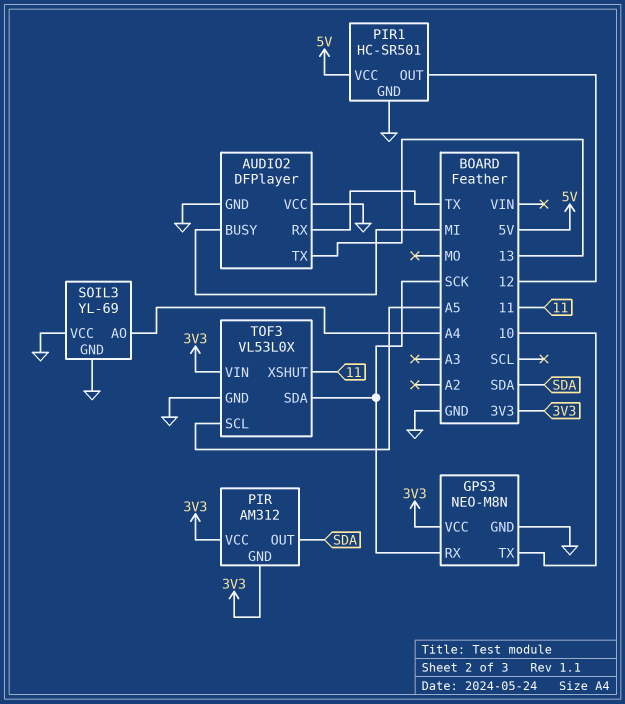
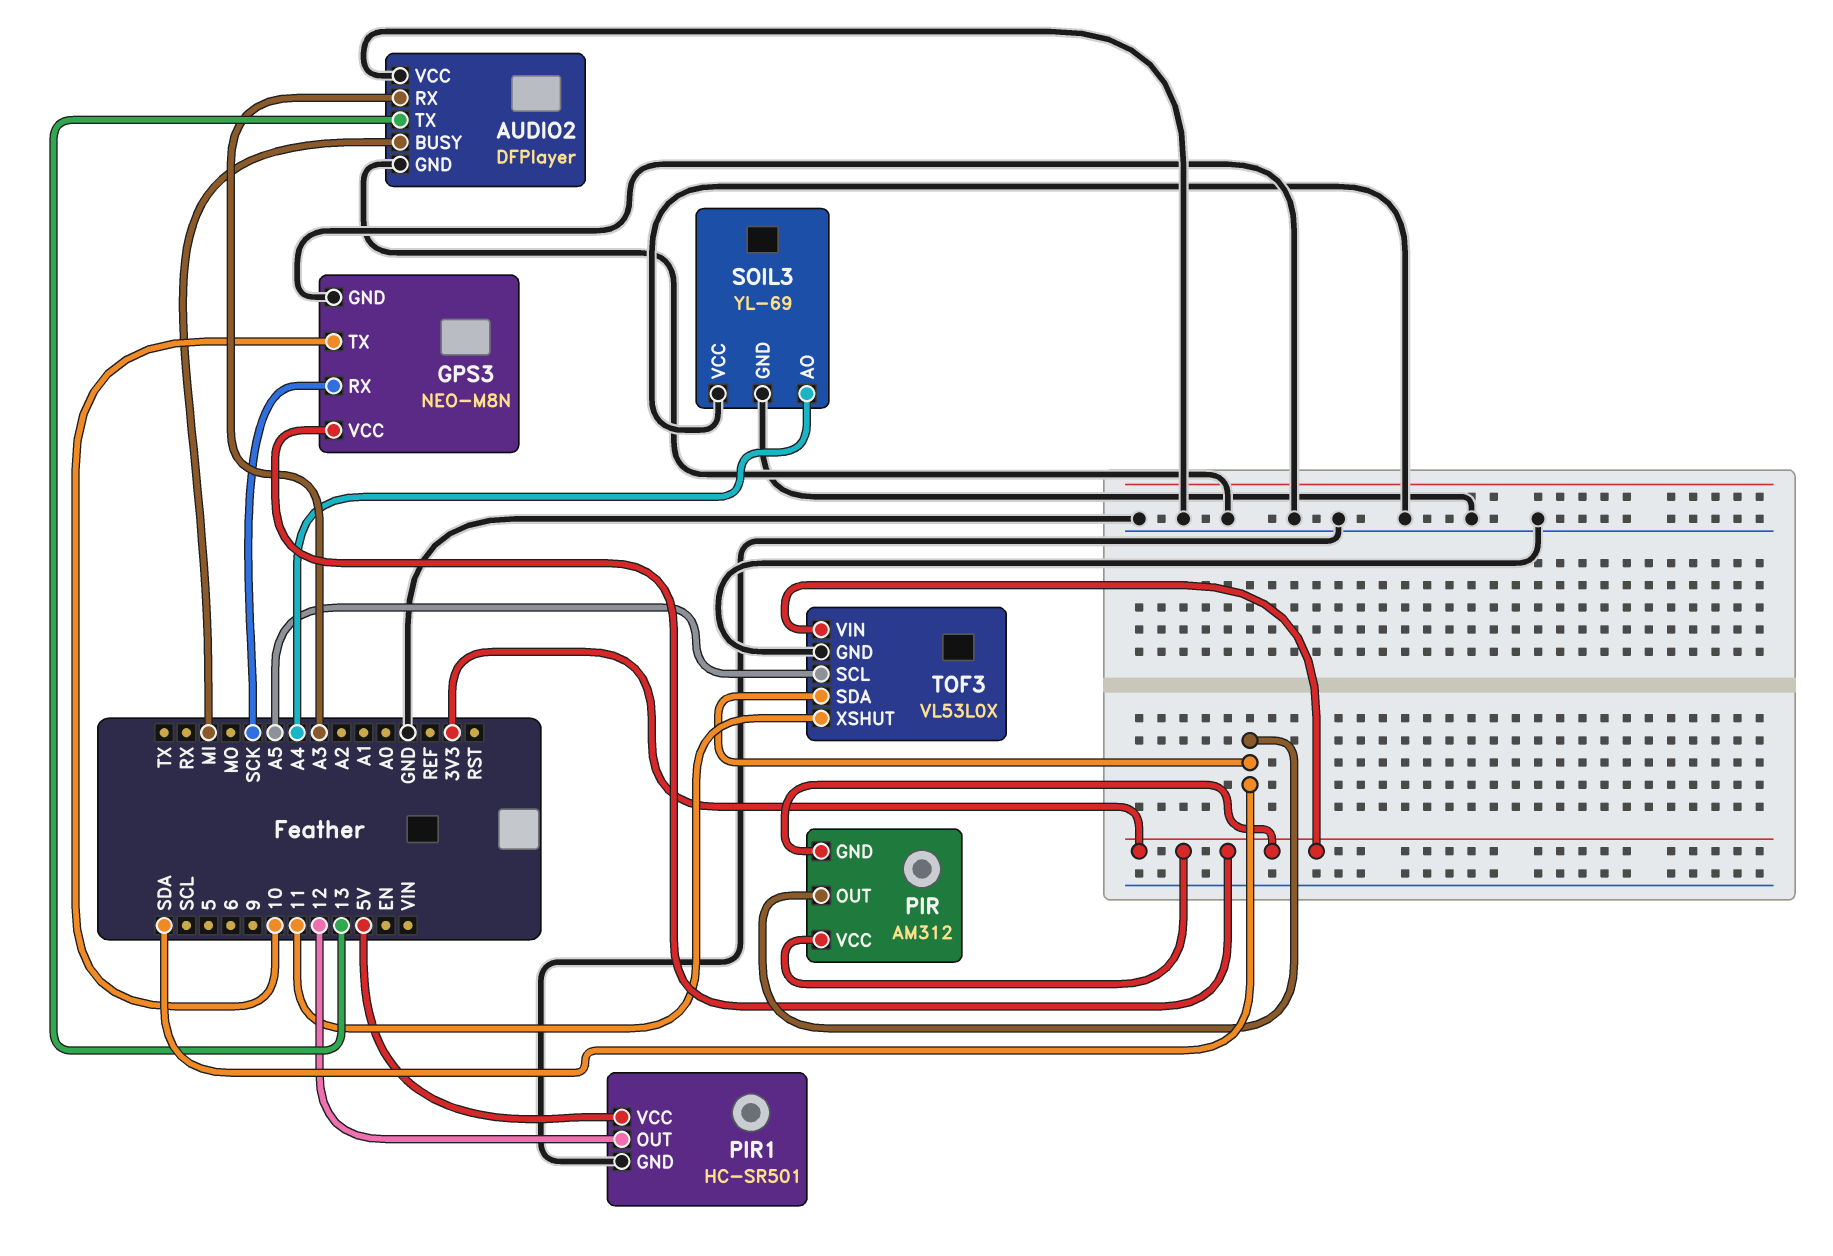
AUDIO2 pin RX: TX -> A3
TOF3 pin SDA: SCK -> SDA

